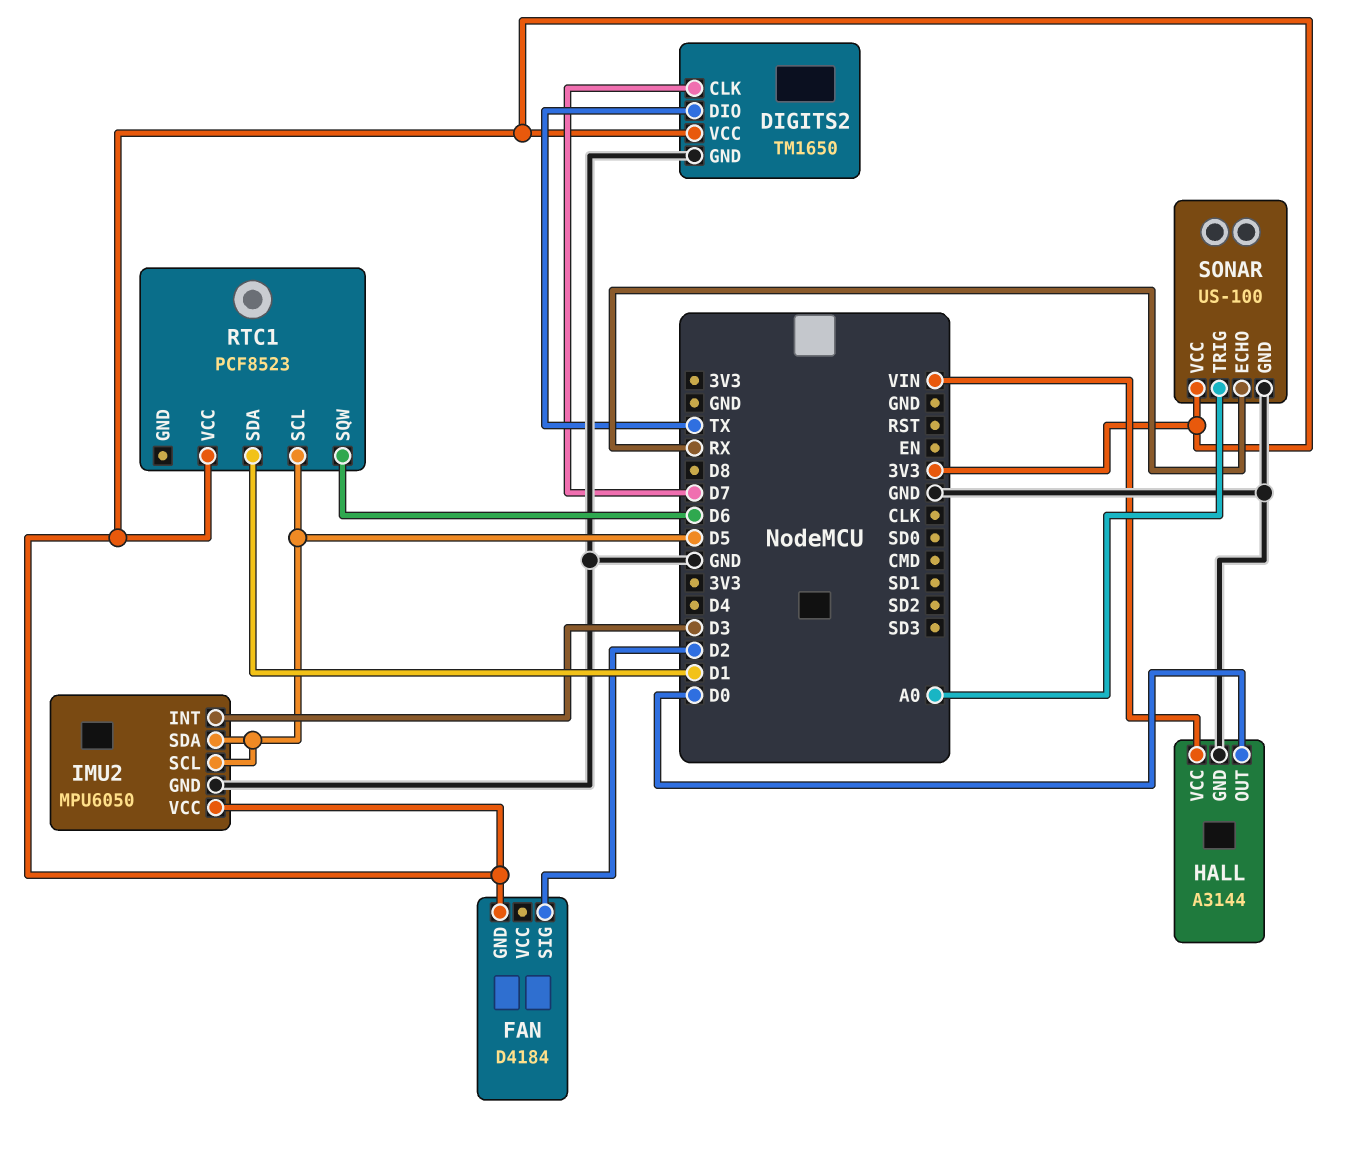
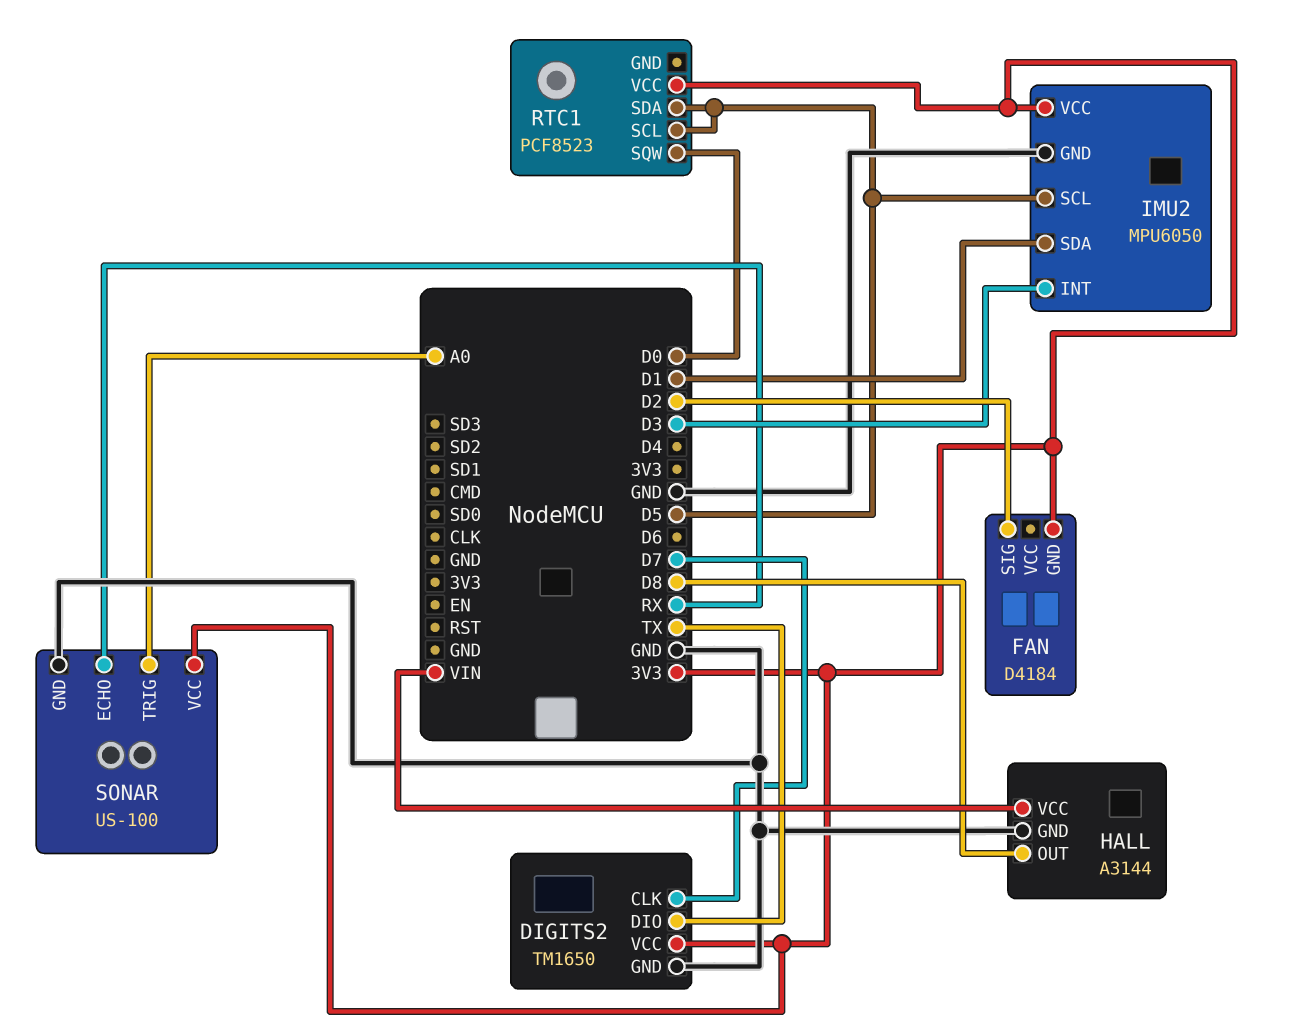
HALL pin OUT: D0 -> D8
IMU2 pin SDA: D5 -> D1
RTC1 pin SDA: D1 -> D5
RTC1 pin SQW: D6 -> D0

